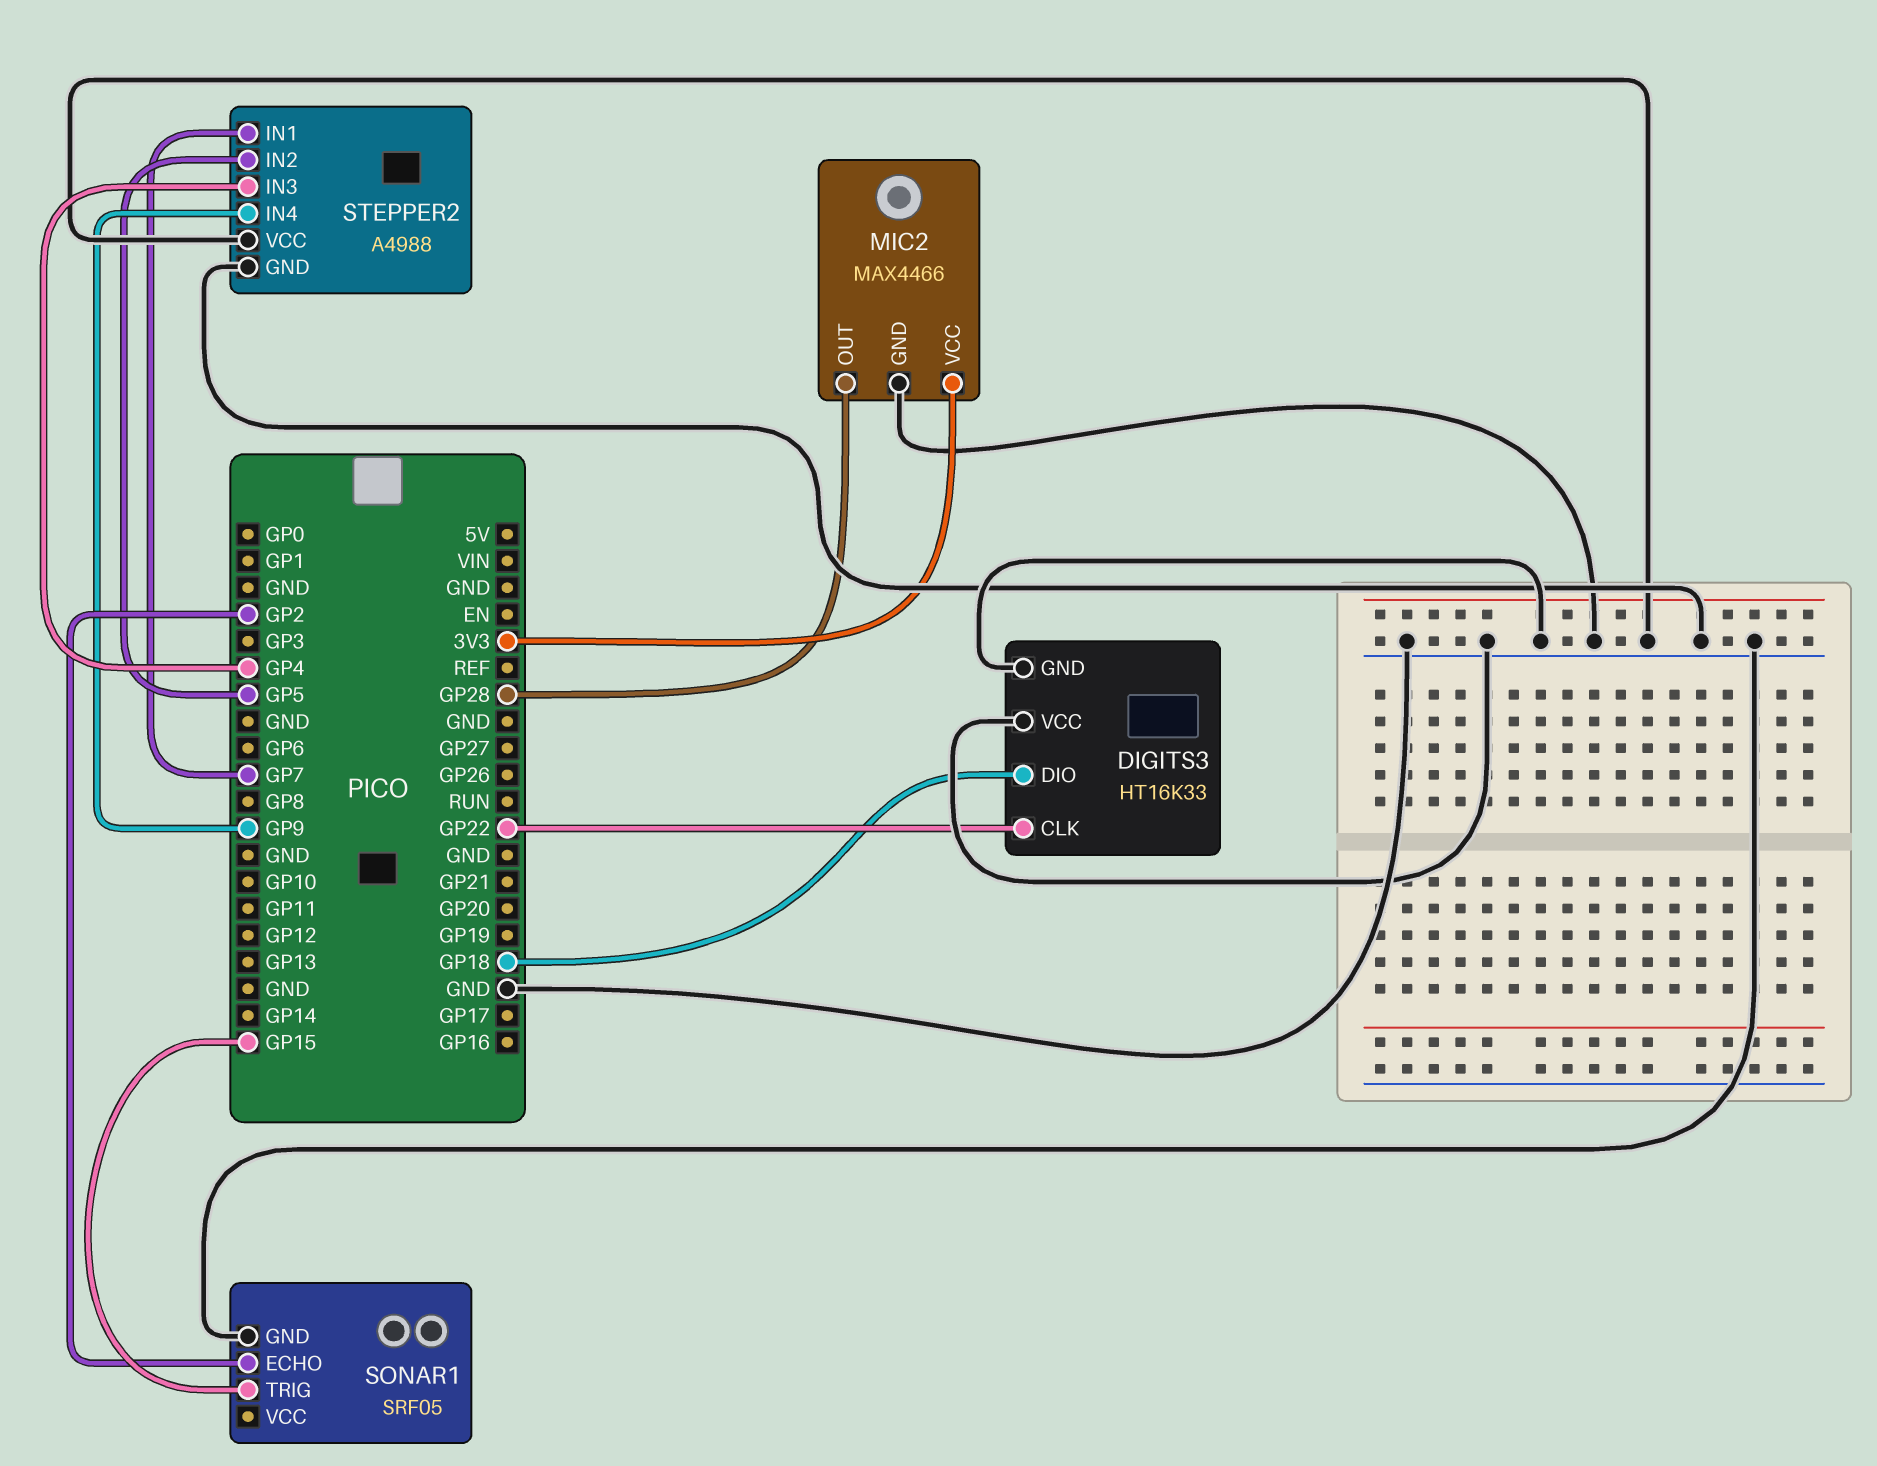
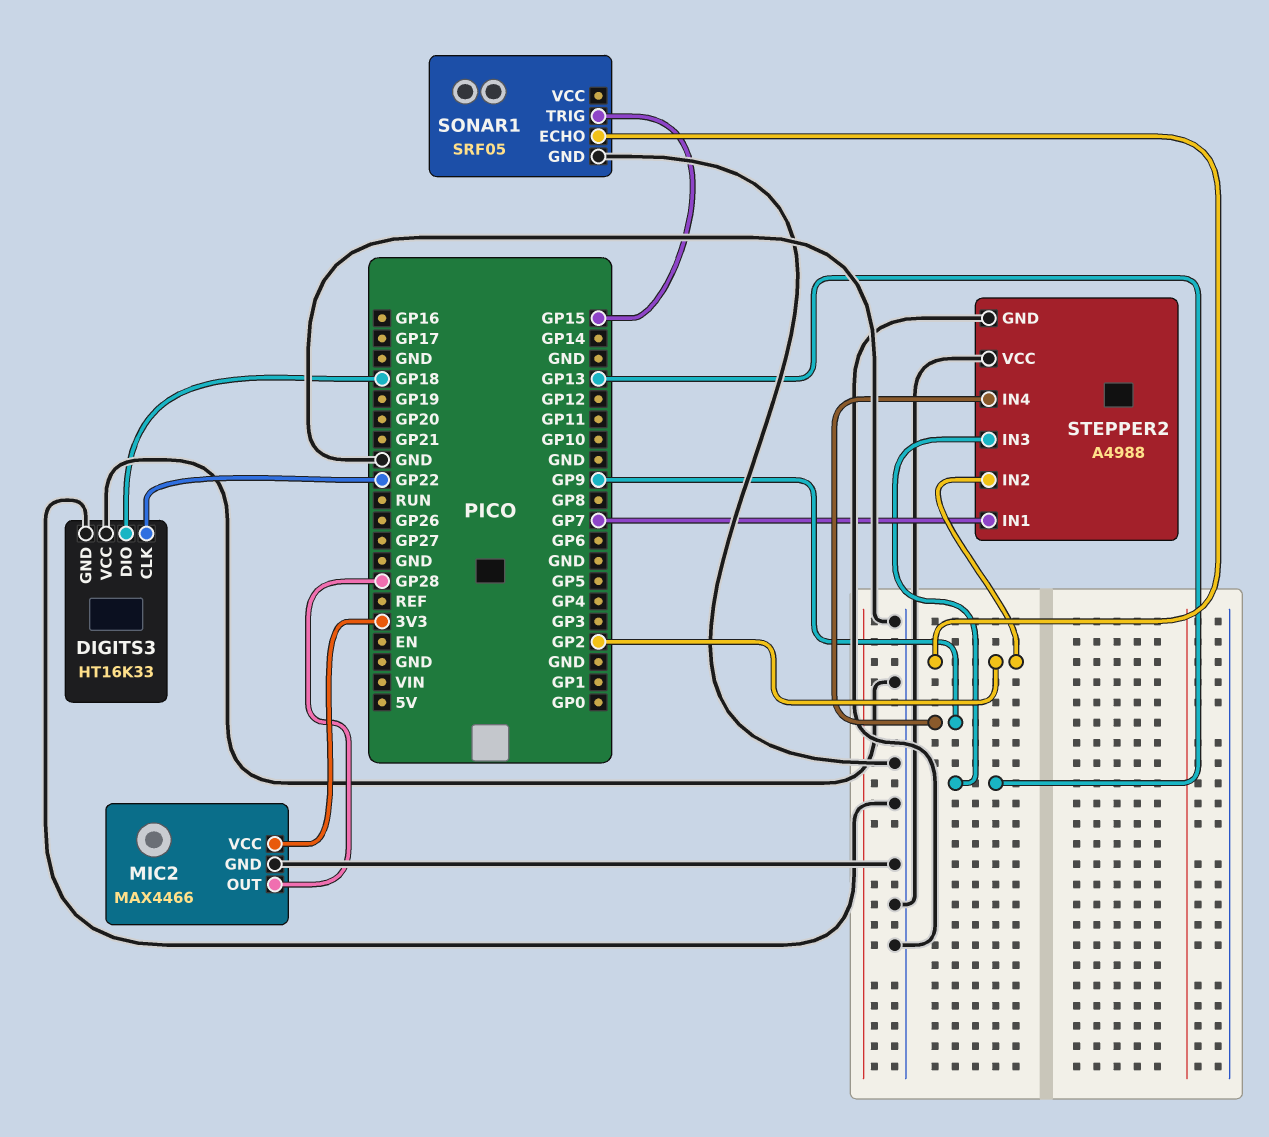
STEPPER2 pin IN2: GP5 -> GP2
STEPPER2 pin IN3: GP4 -> GP13

